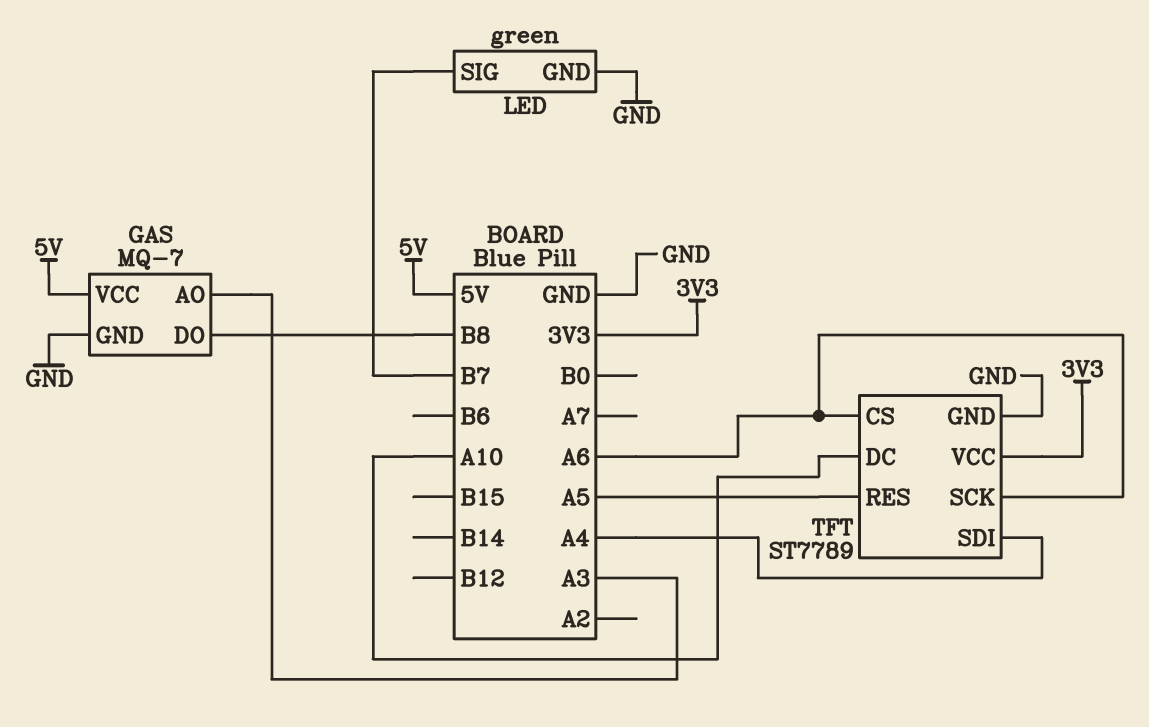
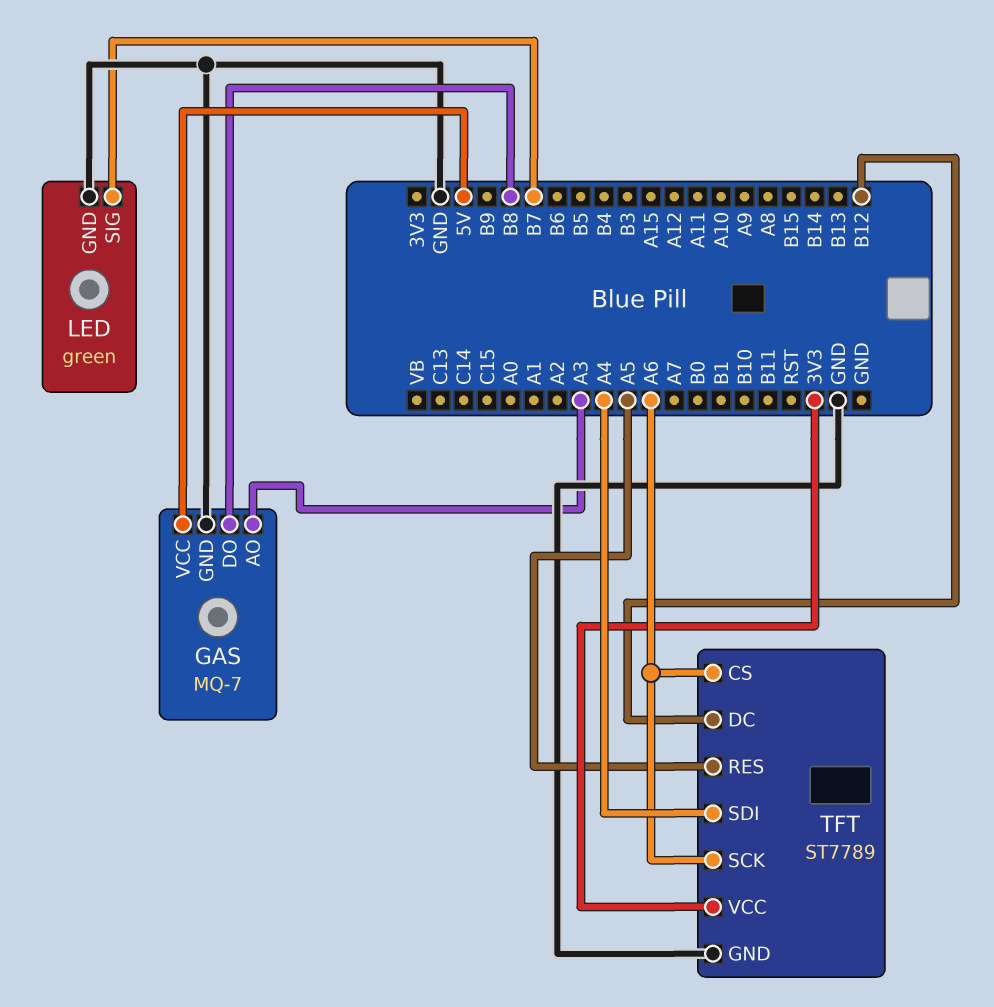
TFT pin DC: A10 -> B12

